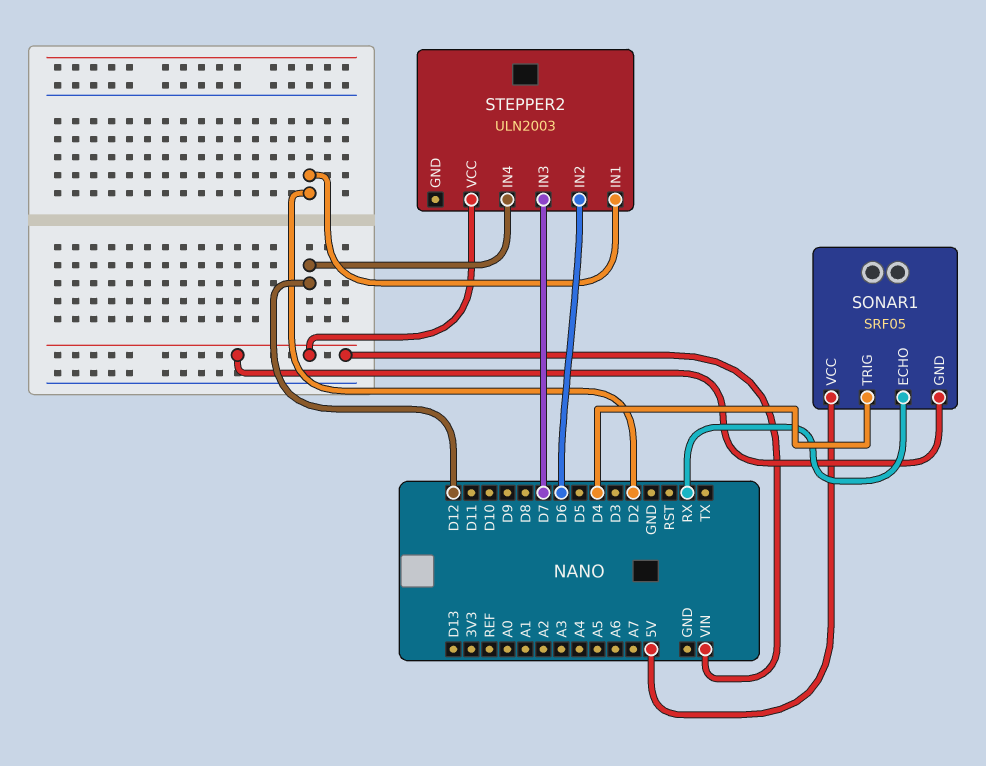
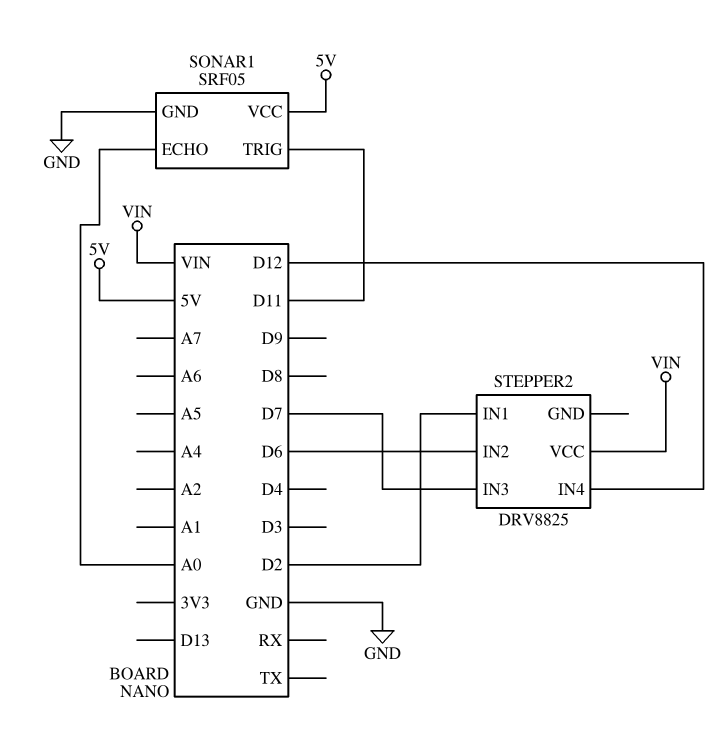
SONAR1 pin ECHO: RX -> A0
SONAR1 pin GND: VIN -> GND
SONAR1 pin TRIG: D4 -> D11
STEPPER2: ULN2003 -> DRV8825

